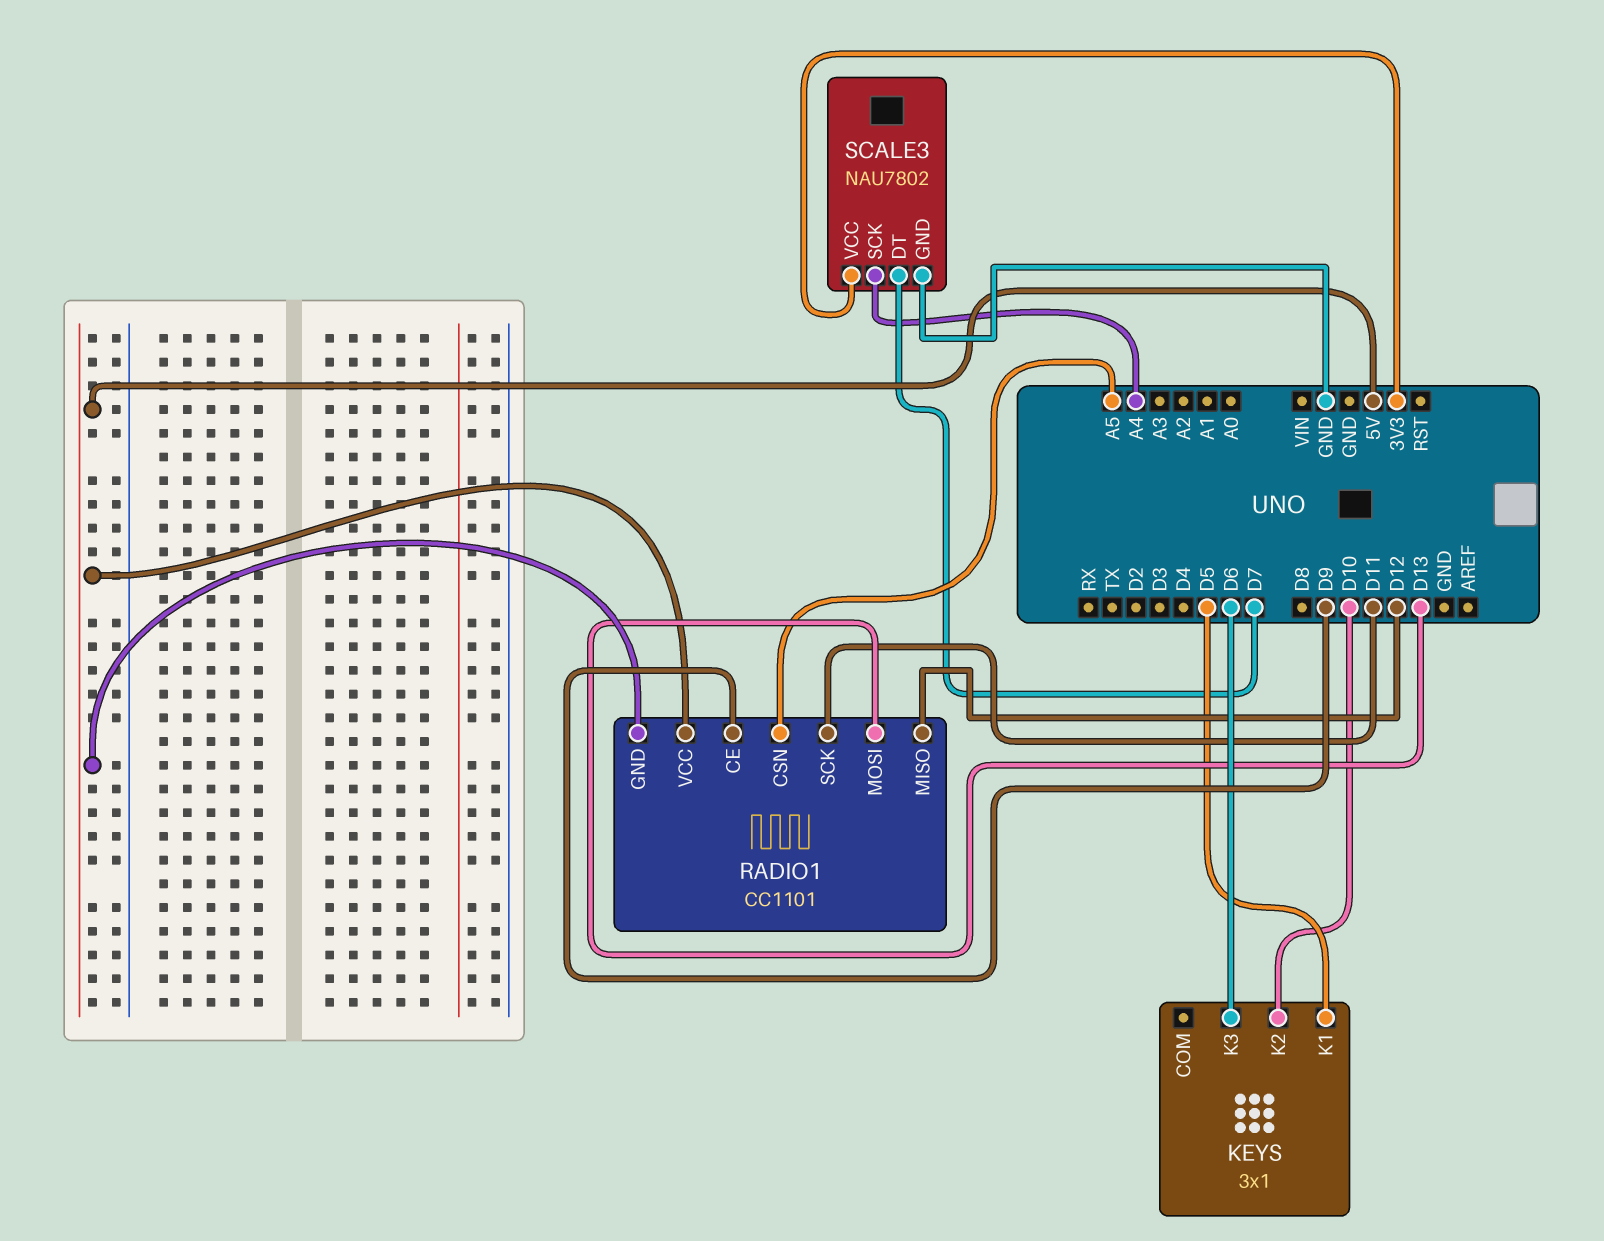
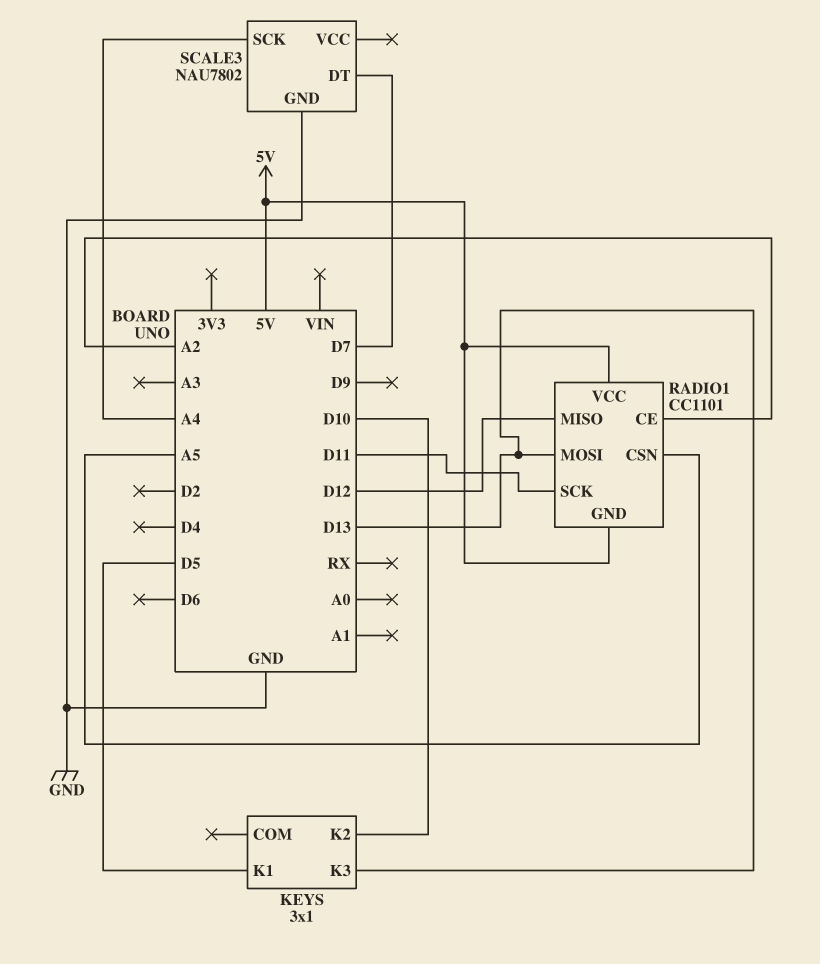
KEYS pin K3: D6 -> D13
RADIO1 pin CE: D9 -> A2
SCALE3 pin VCC: 3V3 -> none

